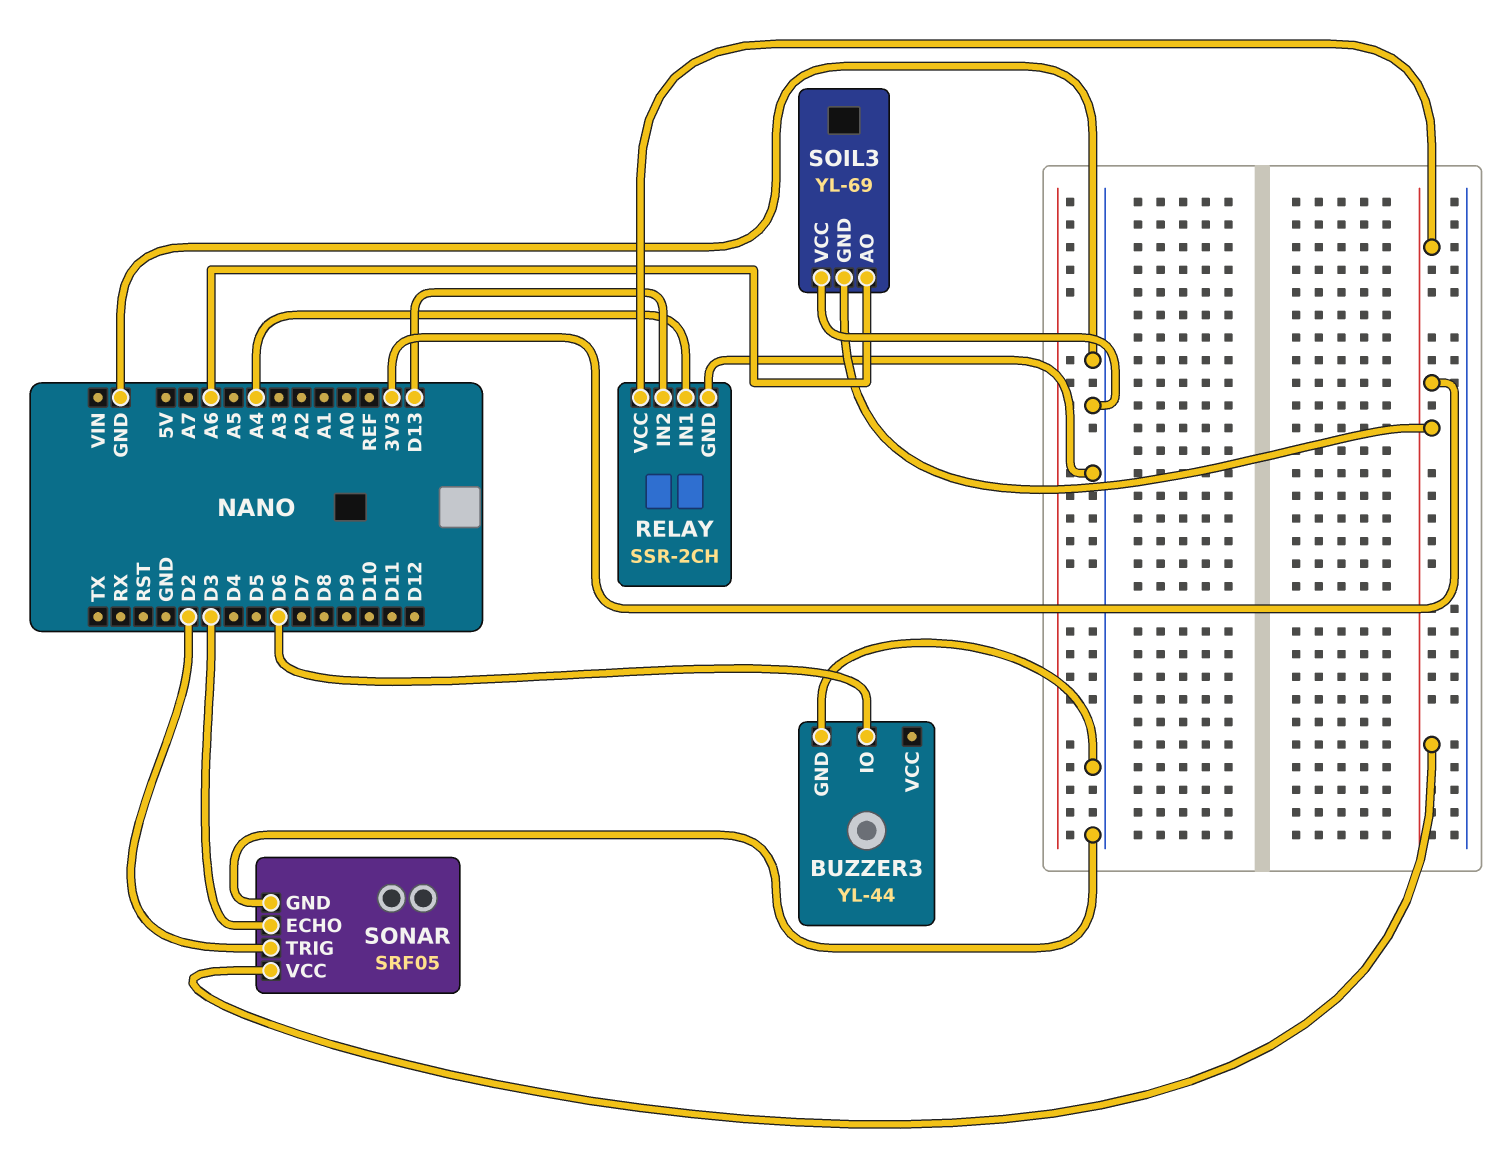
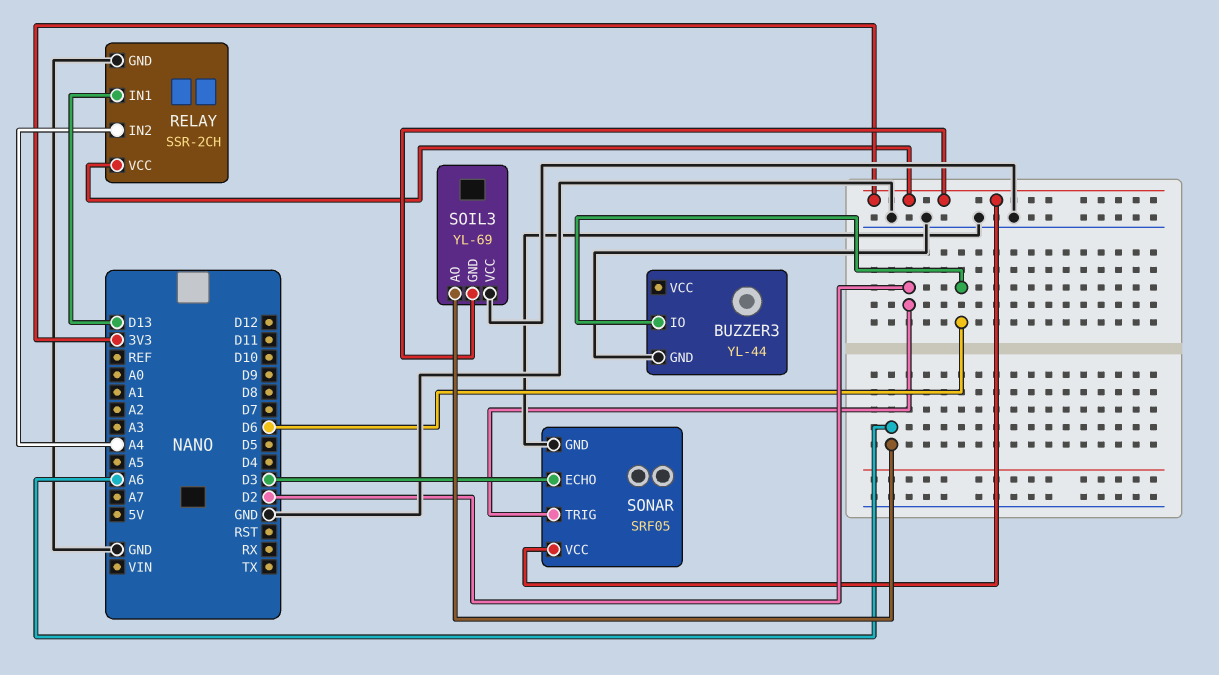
RELAY pin IN1: A4 -> D13
RELAY pin IN2: D13 -> A4

